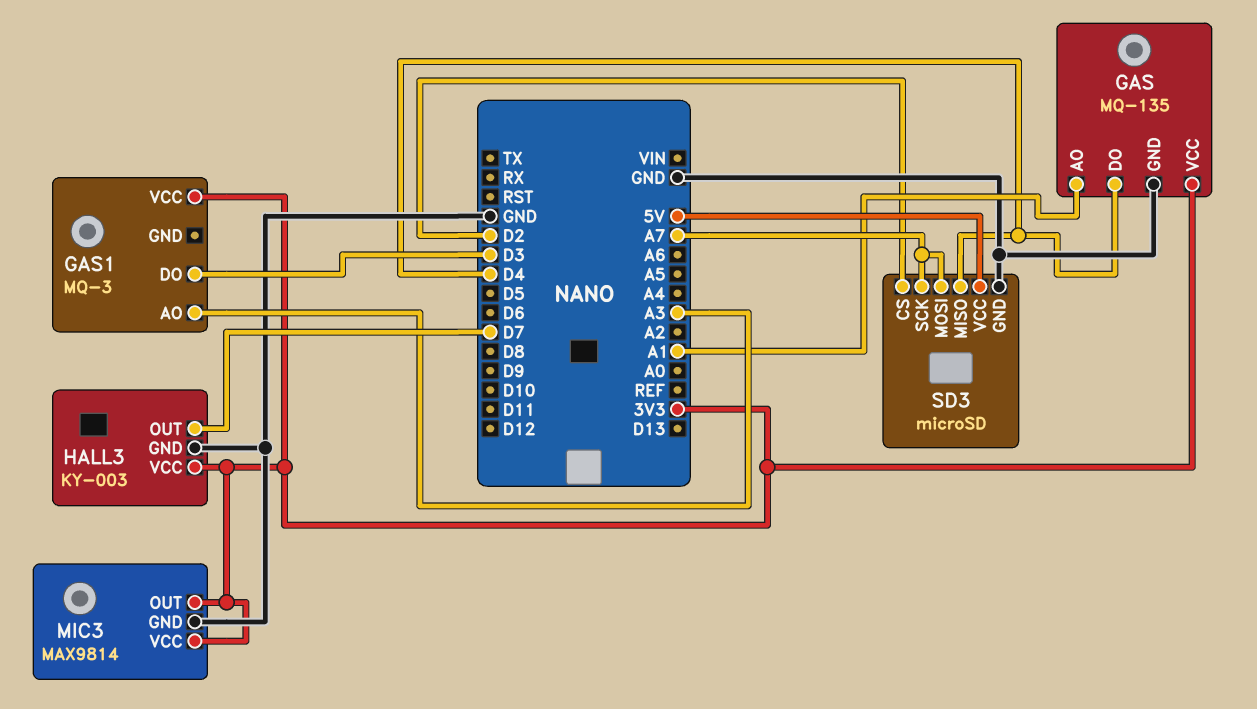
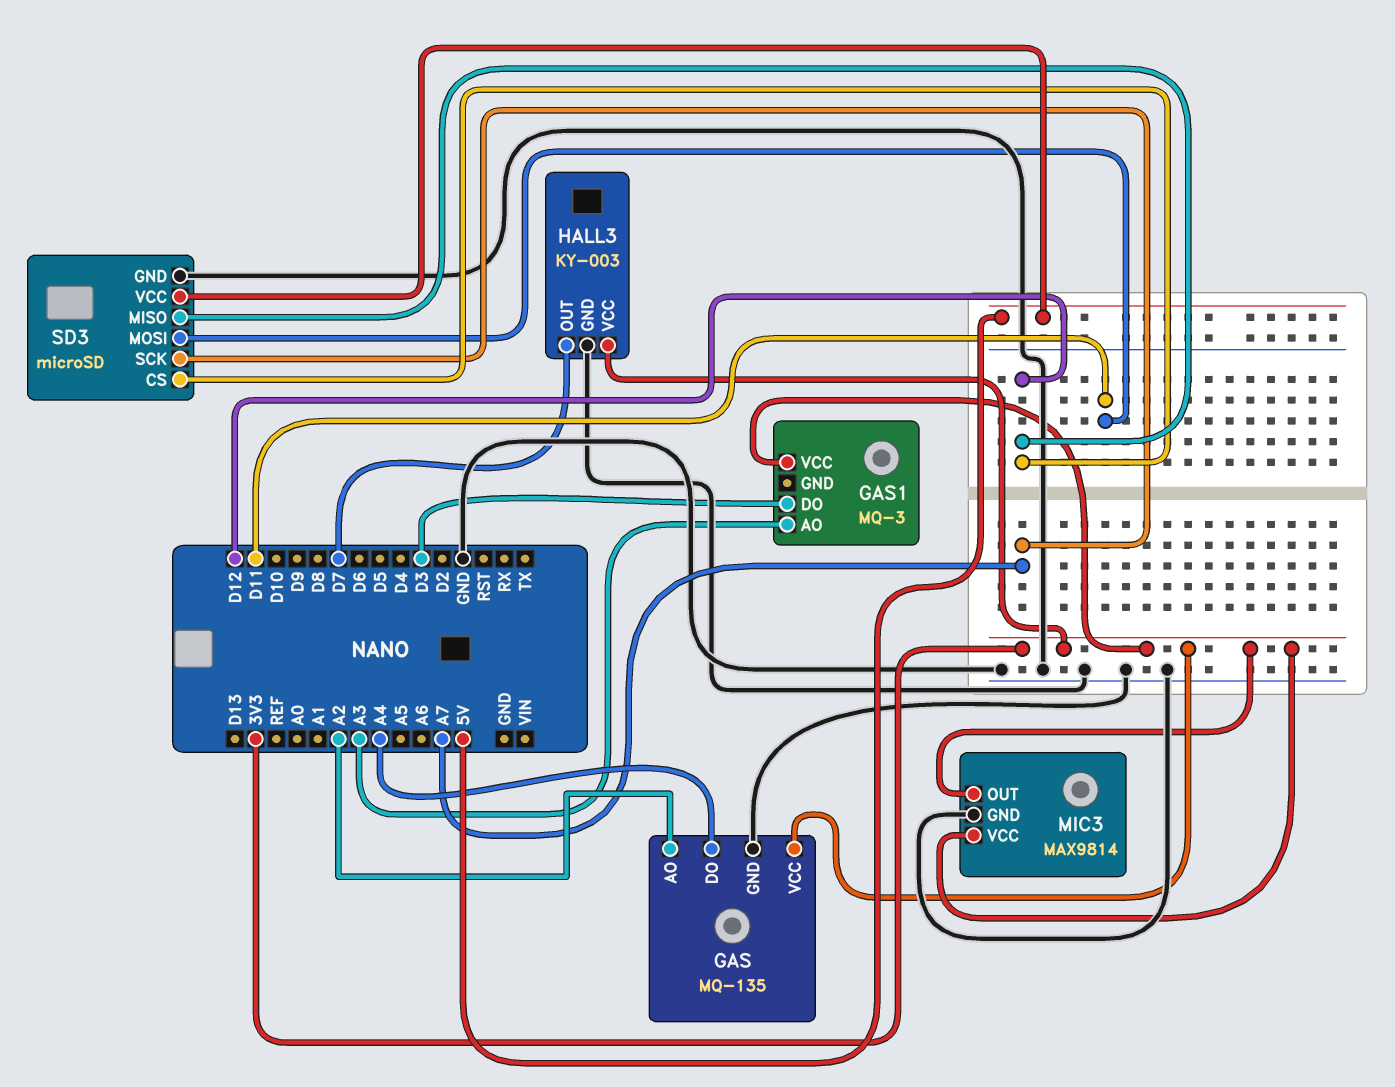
GAS pin AO: A1 -> A2
GAS pin DO: D4 -> A4
SD3 pin CS: D2 -> D12
SD3 pin MISO: D4 -> D12
SD3 pin MOSI: A7 -> D11

